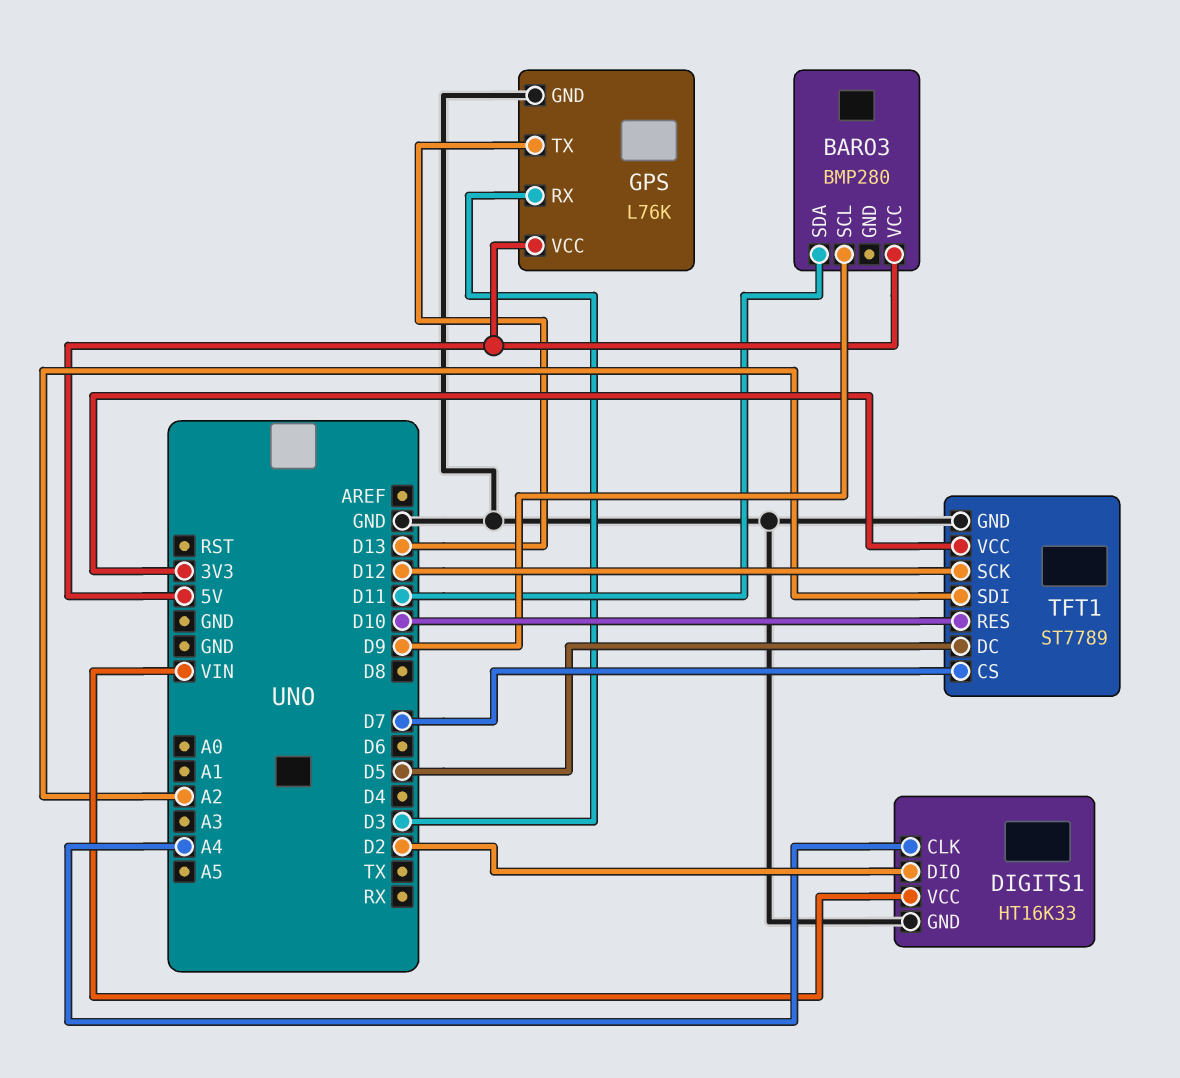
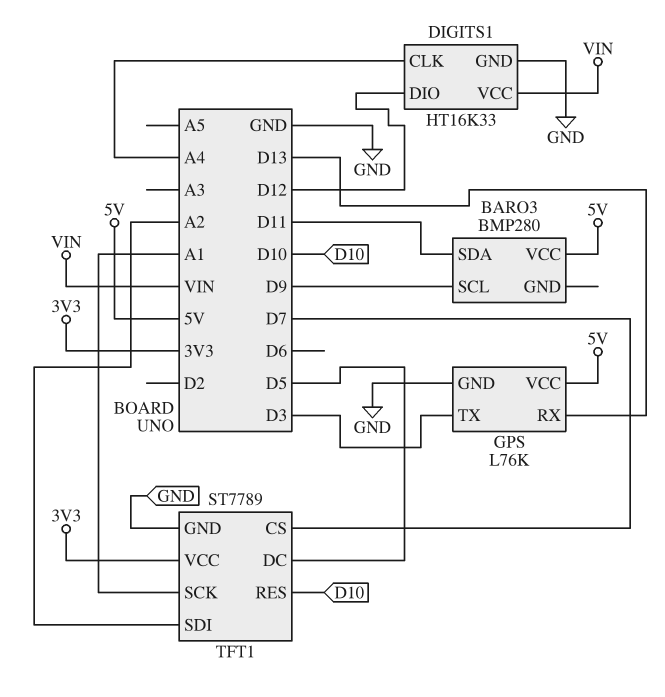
DIGITS1 pin DIO: D2 -> D12
GPS pin RX: D3 -> D13
GPS pin TX: D13 -> D3
TFT1 pin SCK: D12 -> A1

